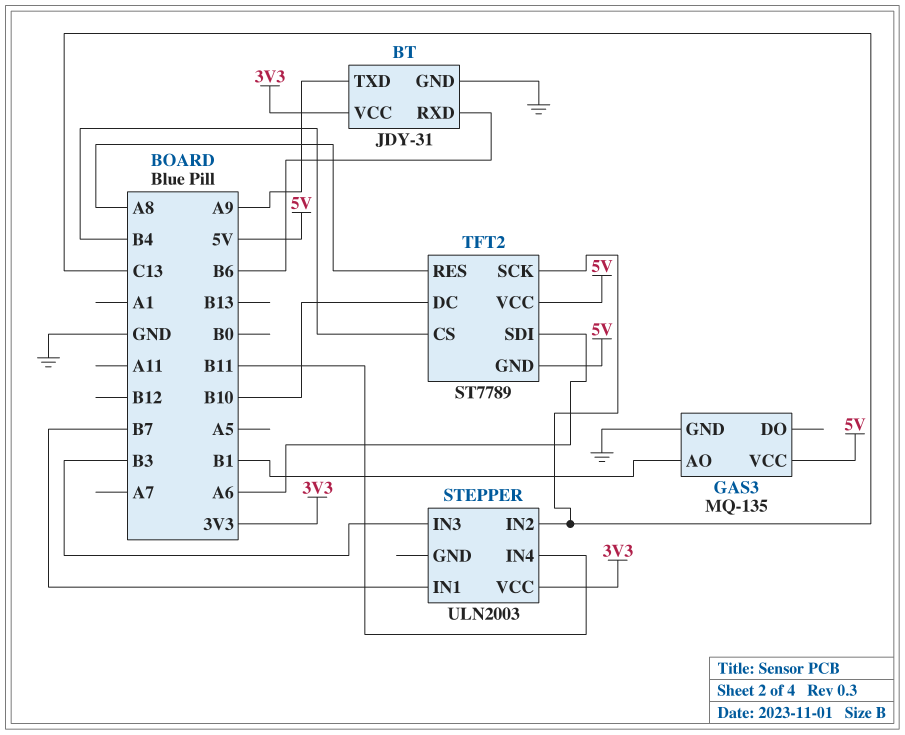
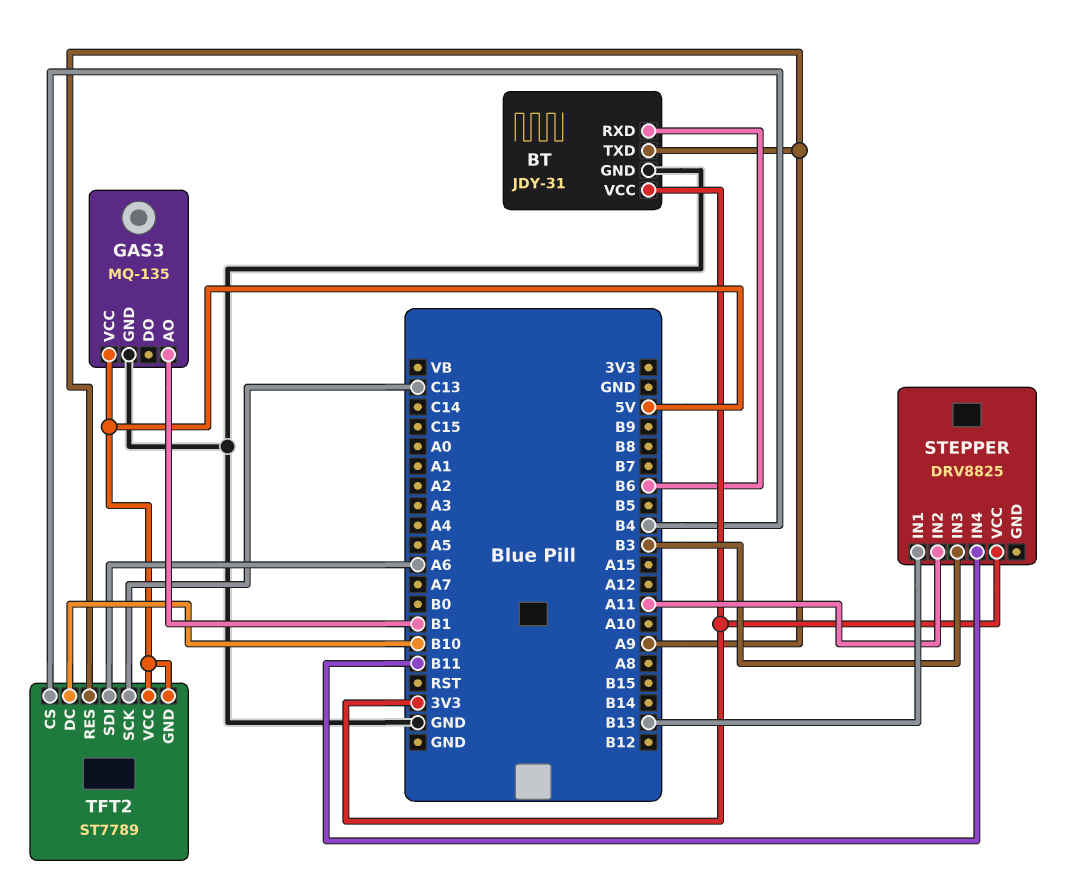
STEPPER: ULN2003 -> DRV8825
STEPPER pin IN1: B7 -> B13
STEPPER pin IN2: C13 -> A11
TFT2 pin RES: A8 -> A9

